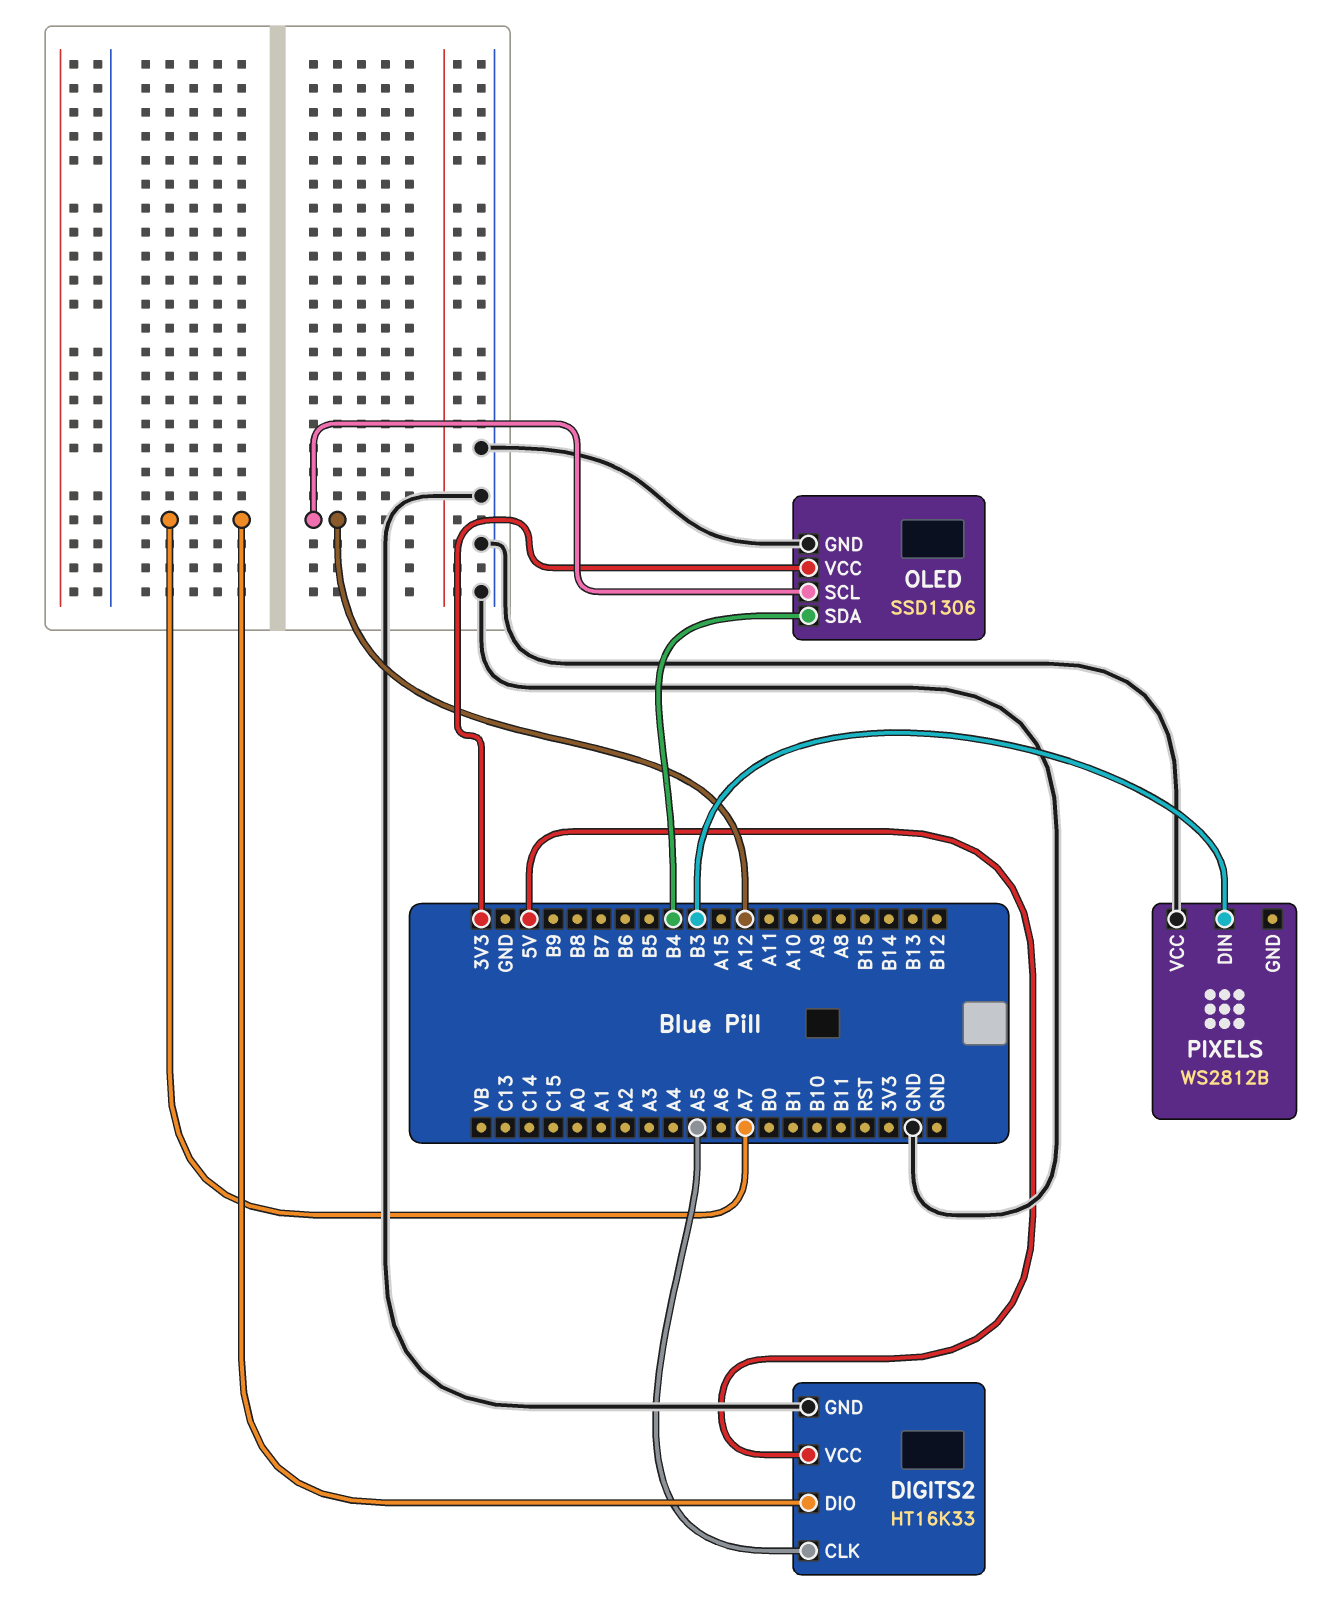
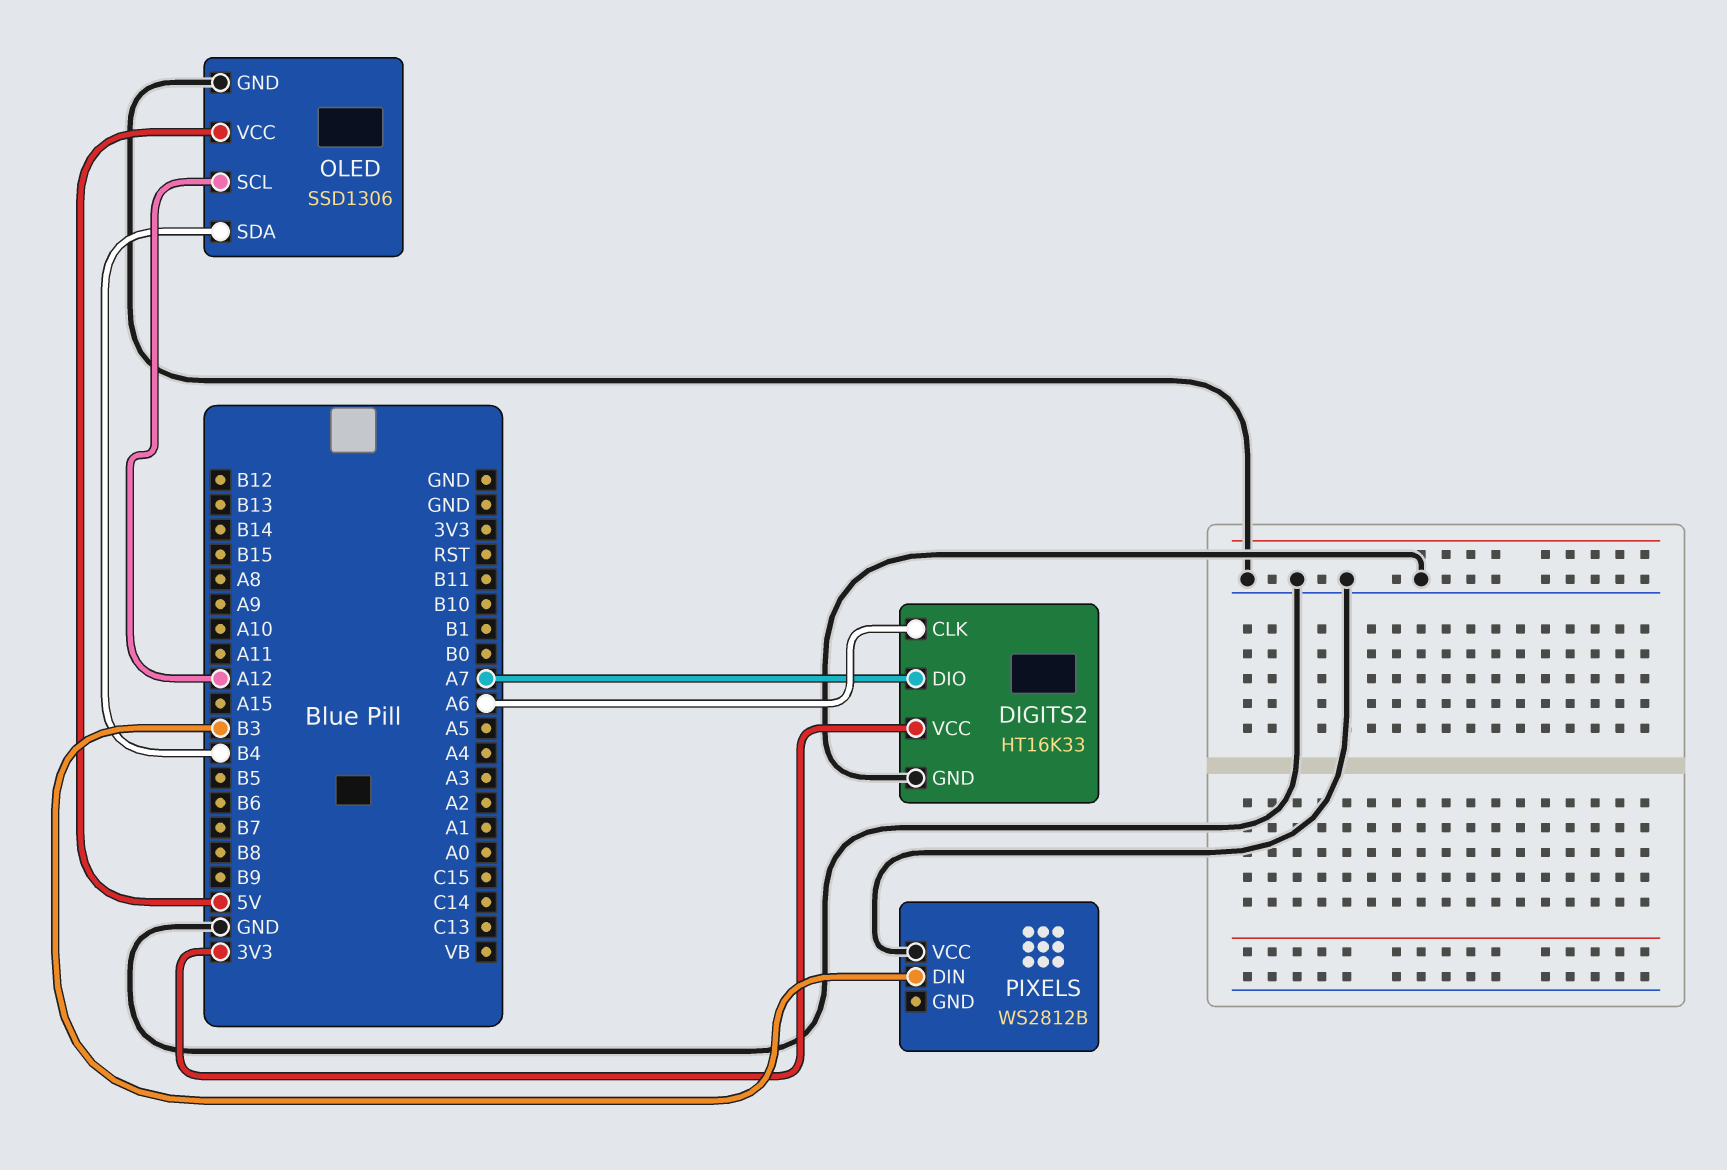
DIGITS2 pin CLK: A5 -> A6
DIGITS2 pin VCC: 5V -> 3V3
OLED pin VCC: 3V3 -> 5V

